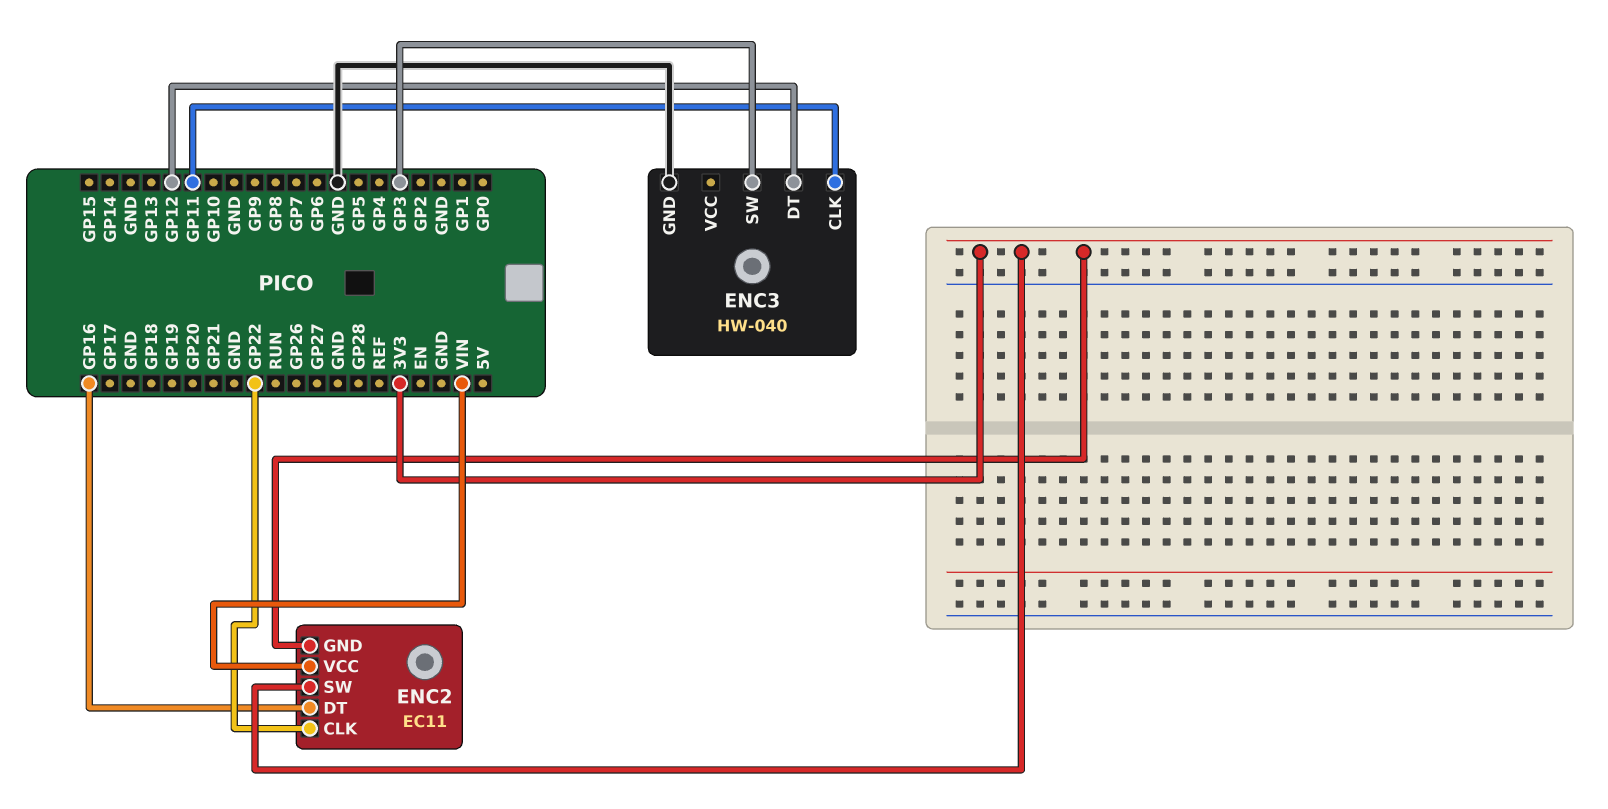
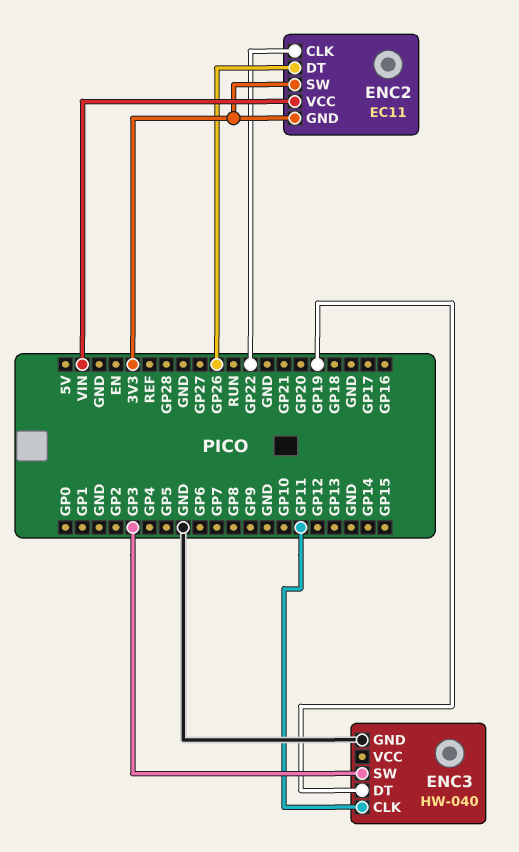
ENC2 pin DT: GP16 -> GP26
ENC3 pin DT: GP12 -> GP19

